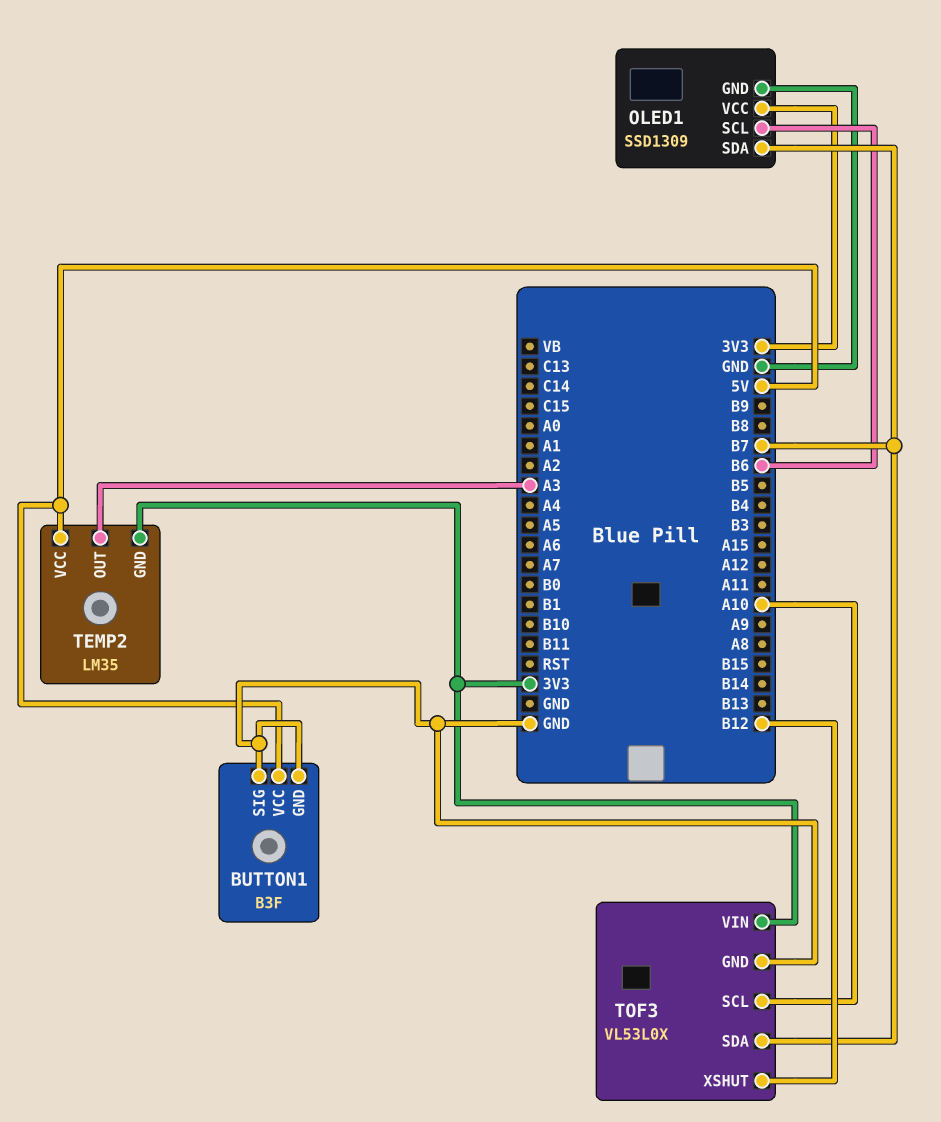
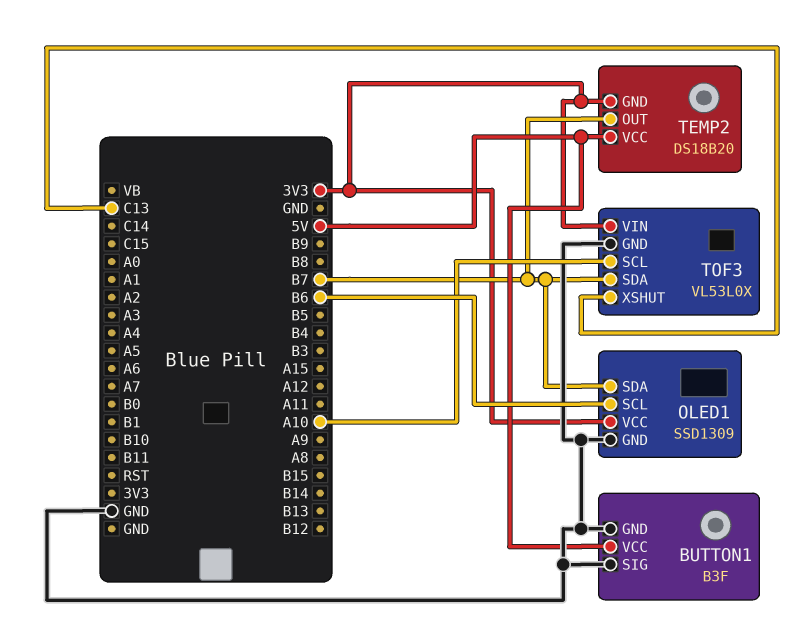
TEMP2: LM35 -> DS18B20
TEMP2 pin OUT: A3 -> B7
TOF3 pin XSHUT: B12 -> C13

